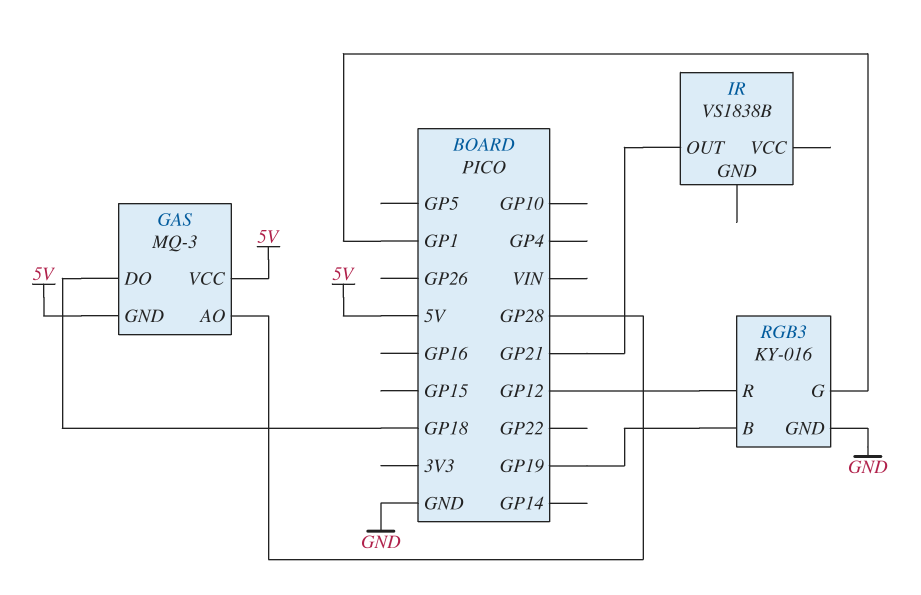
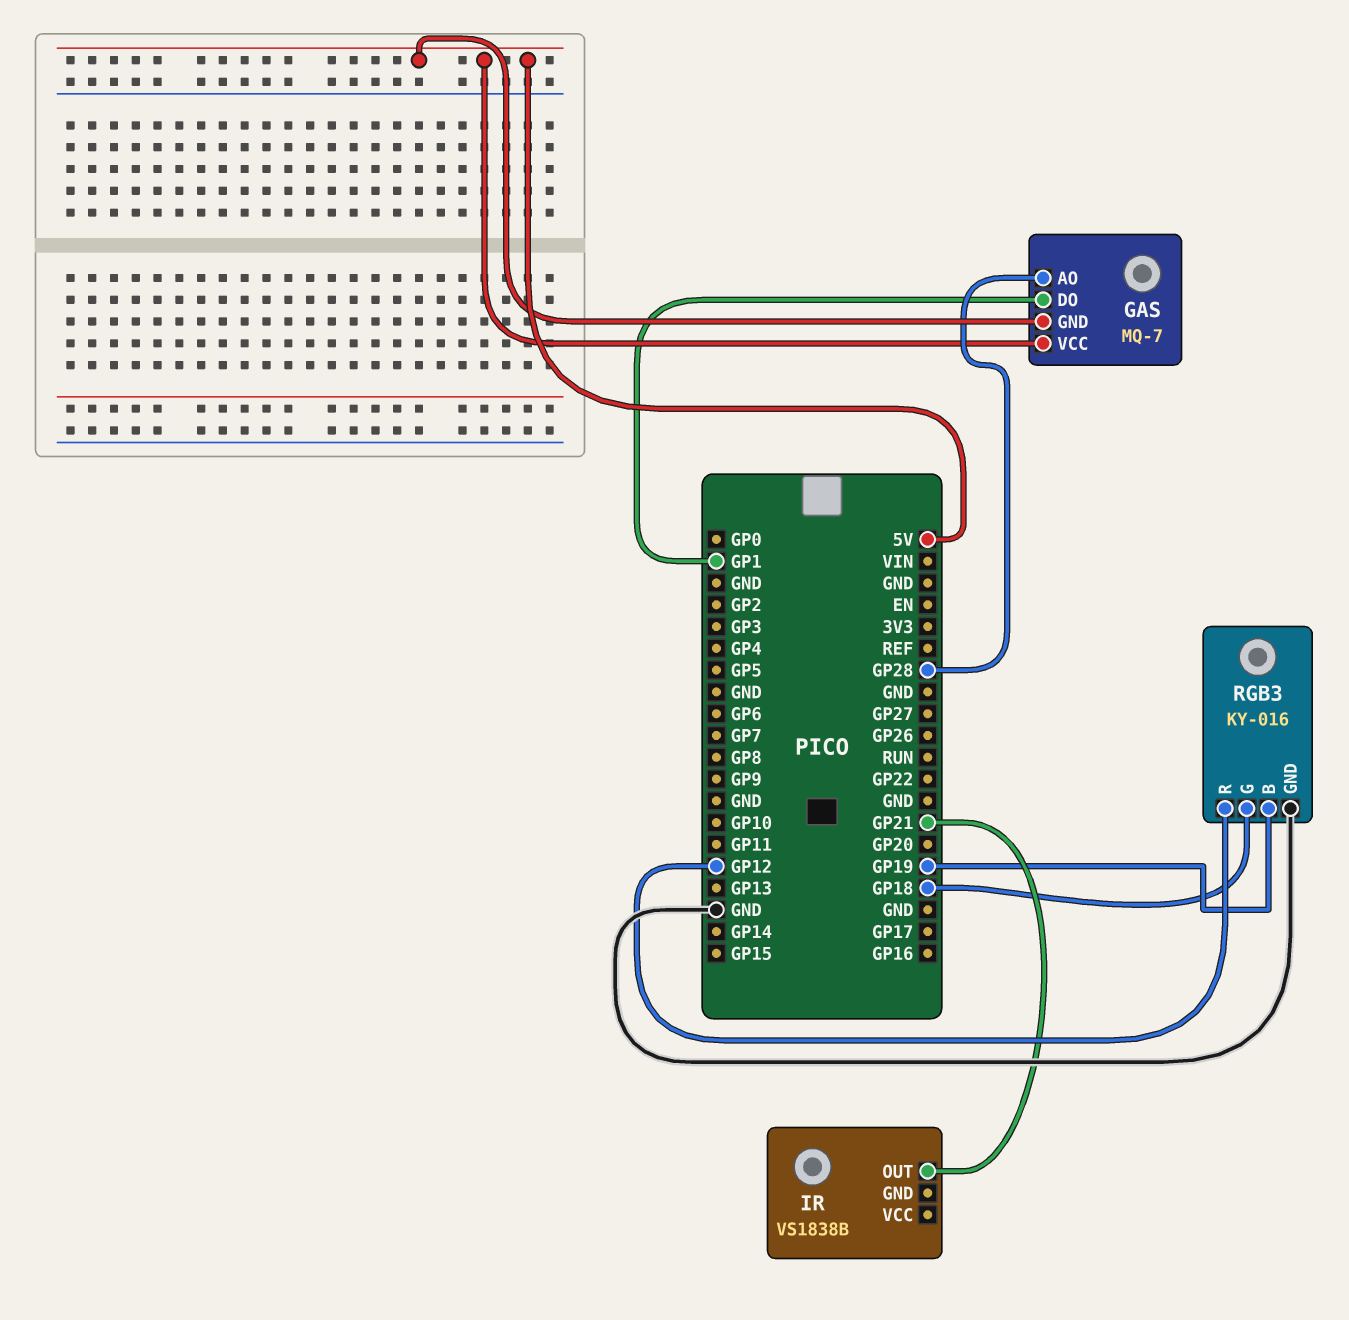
GAS: MQ-3 -> MQ-7
GAS pin DO: GP18 -> GP1
RGB3 pin G: GP1 -> GP18

